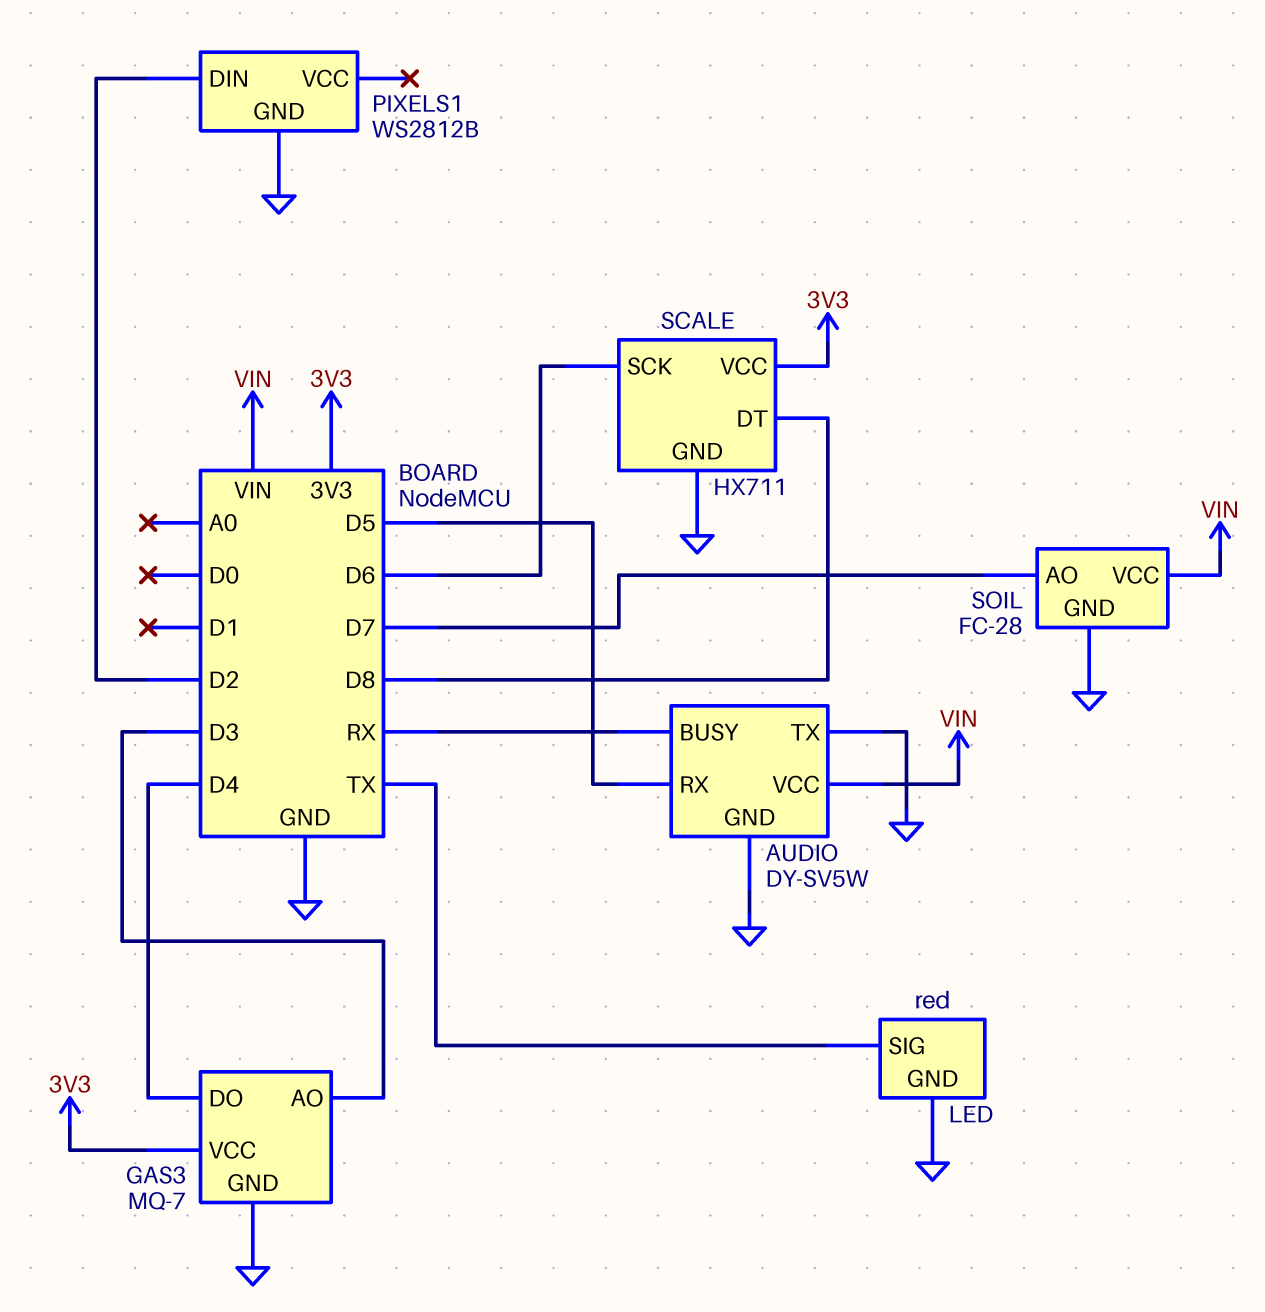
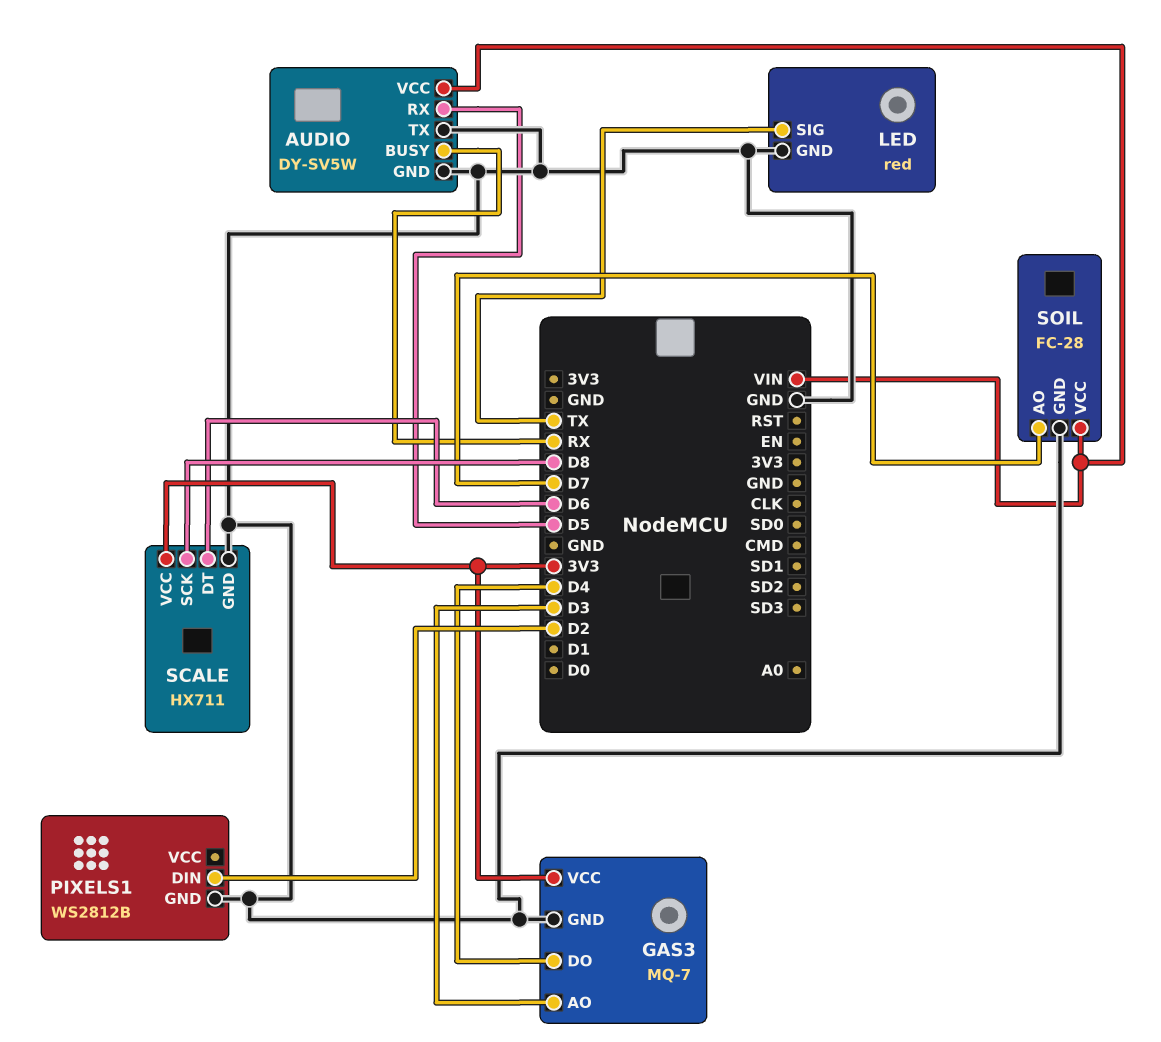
SCALE pin DT: D8 -> D6
SCALE pin SCK: D6 -> D8

